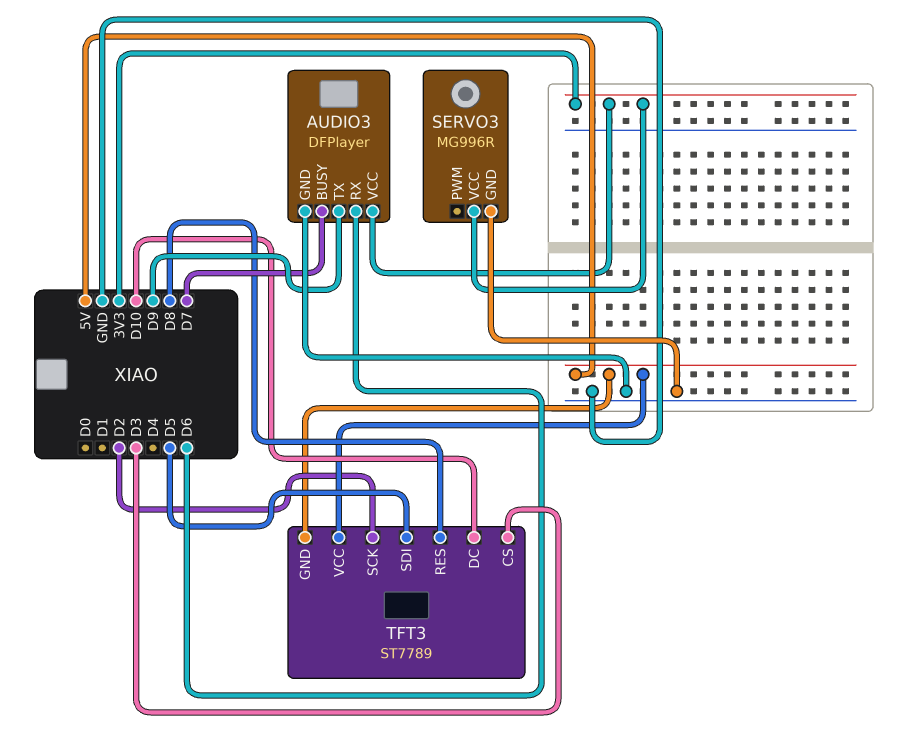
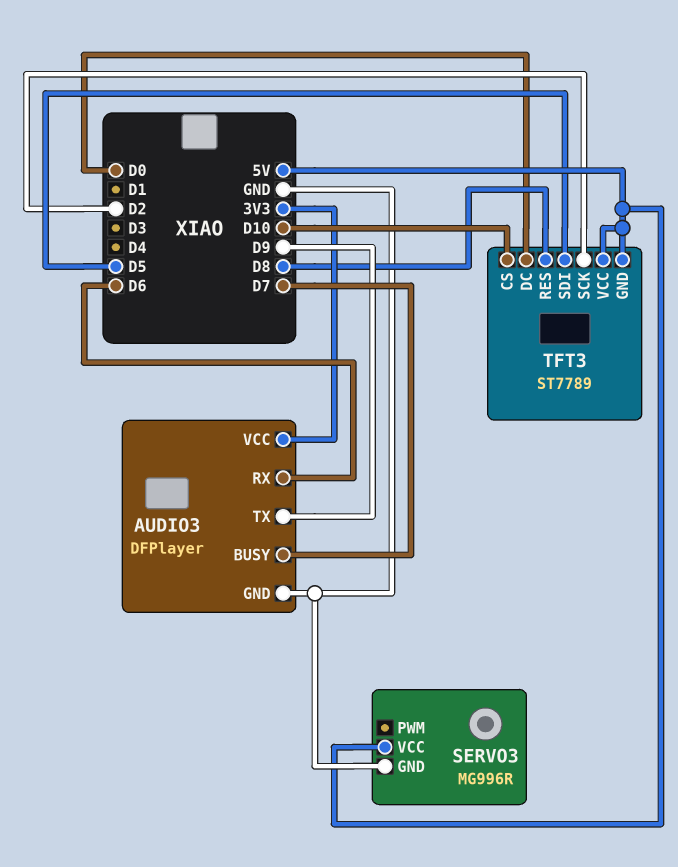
SERVO3 pin VCC: 3V3 -> 5V
TFT3 pin CS: D3 -> D10
TFT3 pin DC: D10 -> D0

